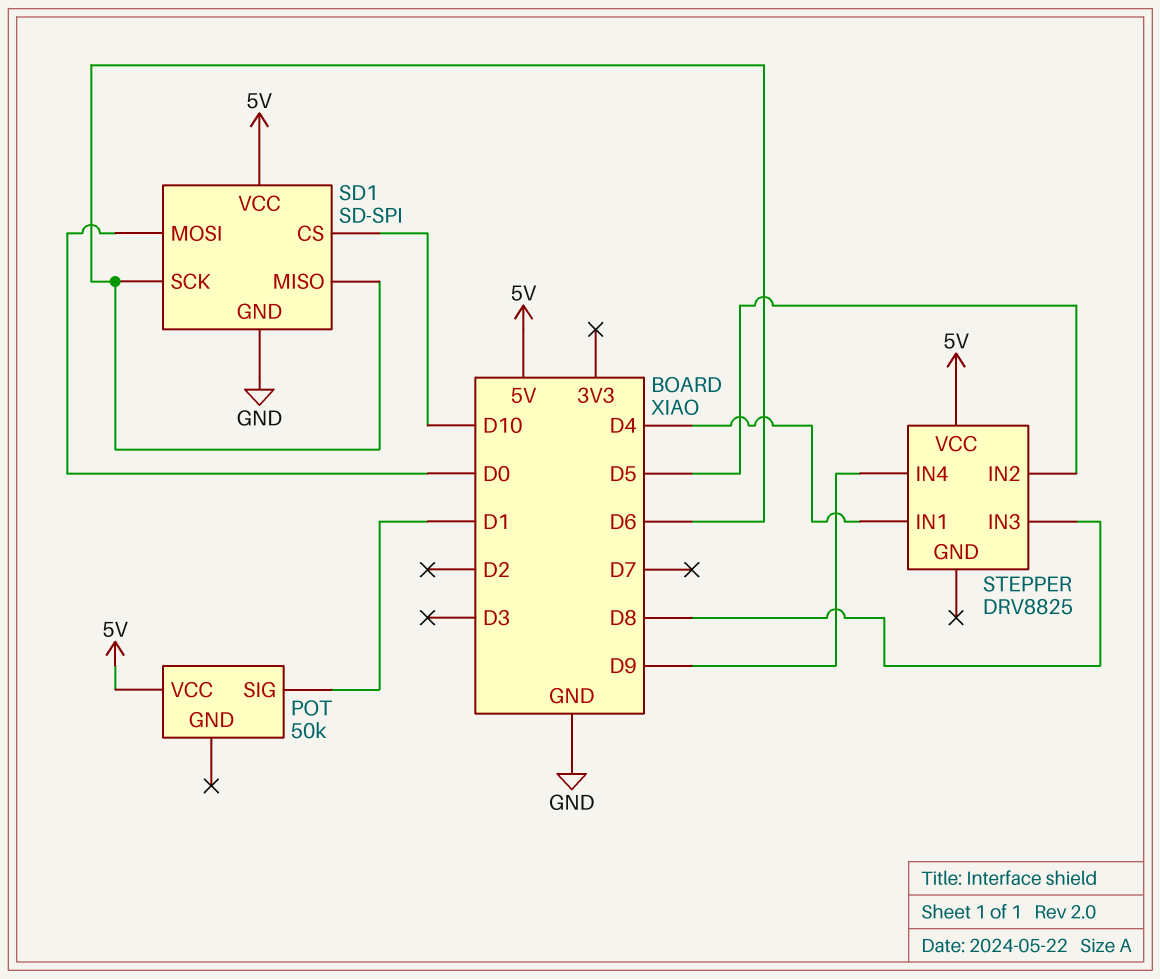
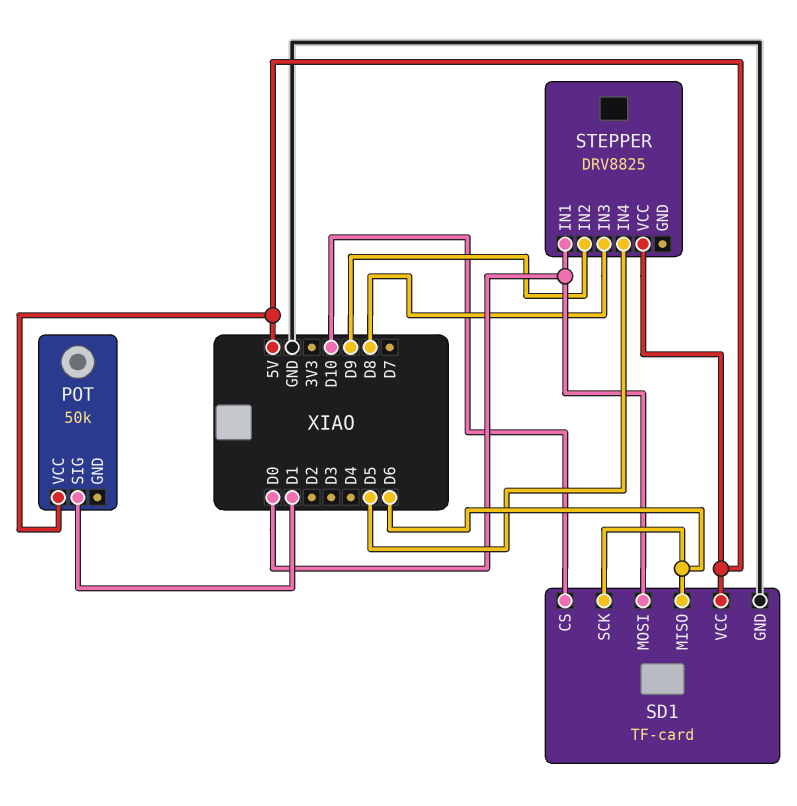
SD1: SD-SPI -> TF-card
STEPPER pin IN1: D4 -> D0
STEPPER pin IN2: D5 -> D9
STEPPER pin IN4: D9 -> D5

